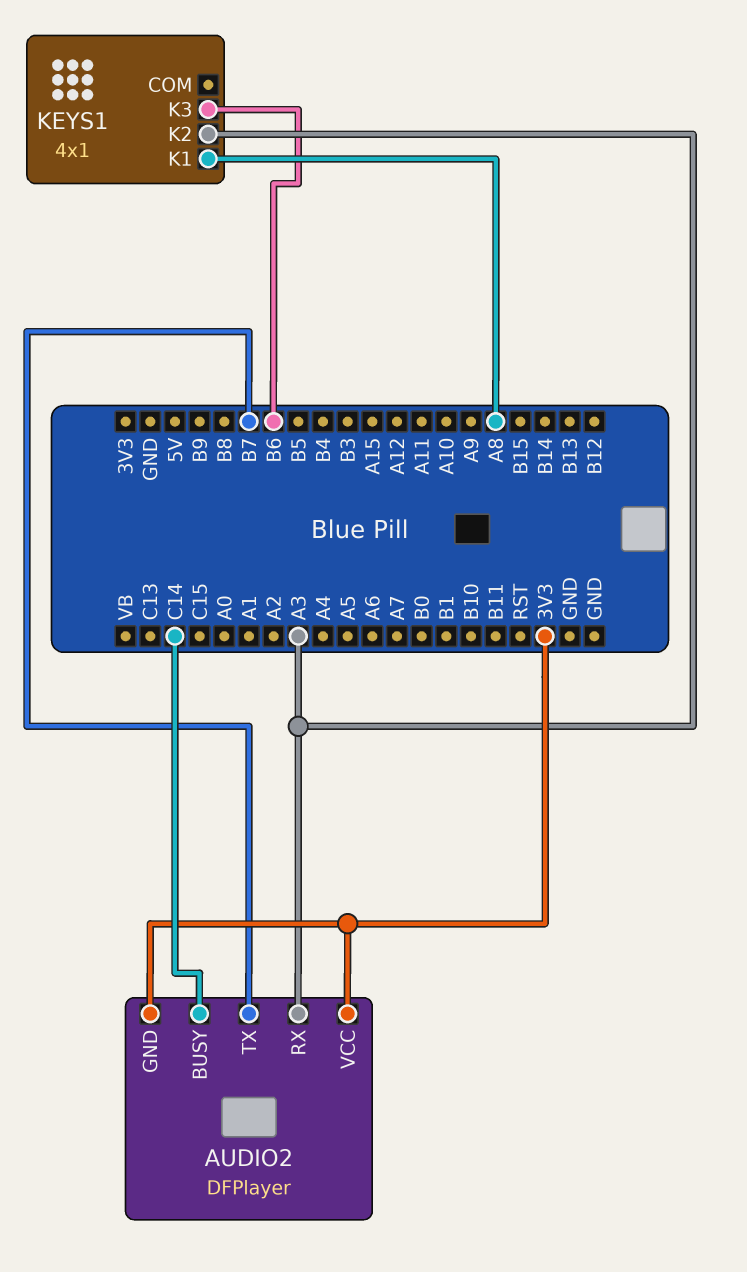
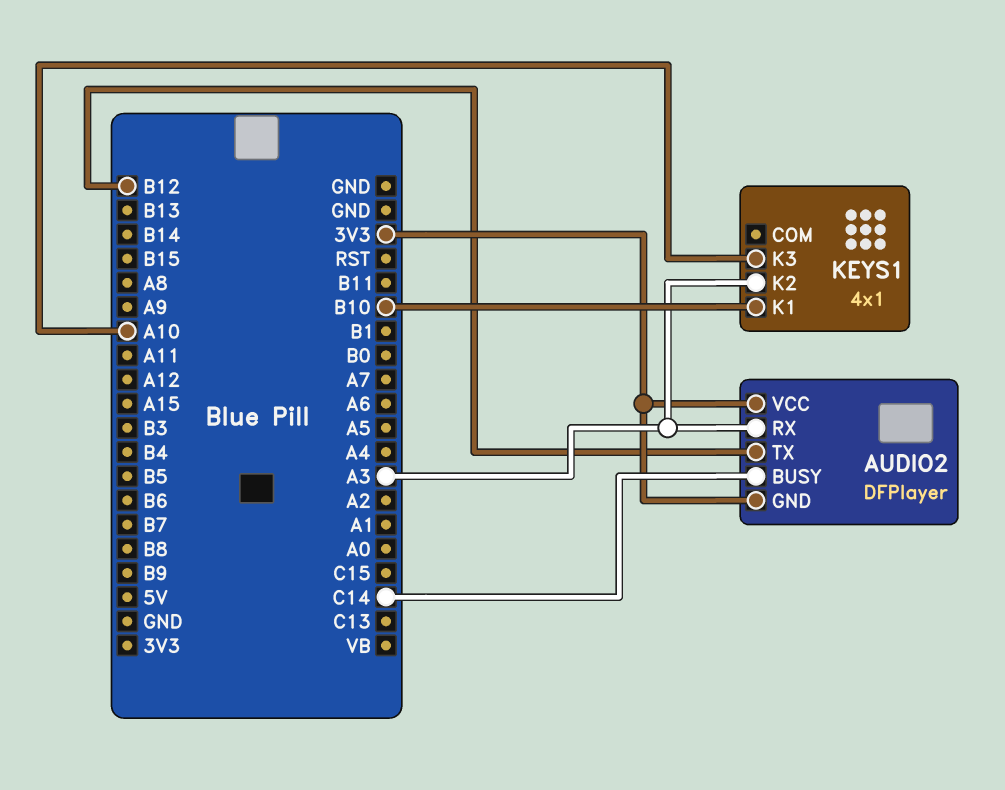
AUDIO2 pin TX: B7 -> B12
KEYS1 pin K1: A8 -> B10
KEYS1 pin K3: B6 -> A10

